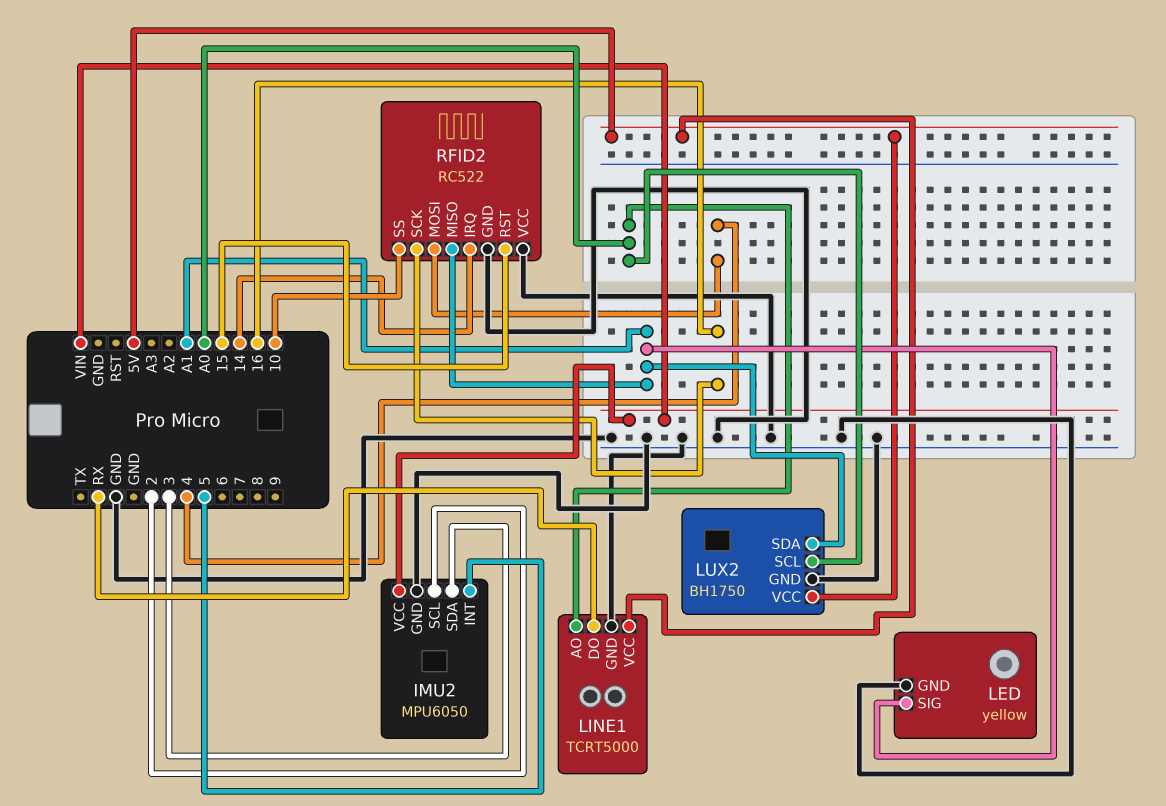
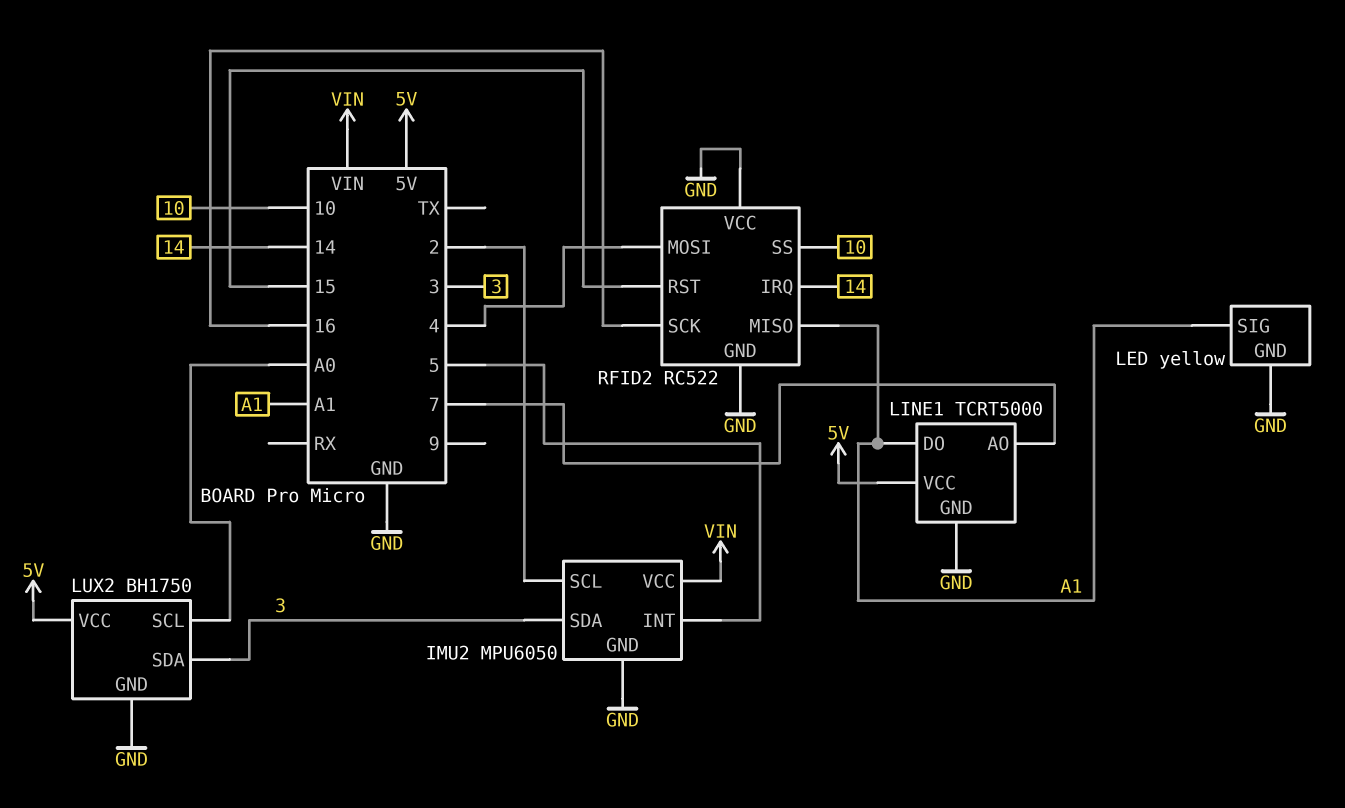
LINE1 pin AO: A0 -> 7
LINE1 pin DO: RX -> A1
LUX2 pin SDA: A1 -> 3

